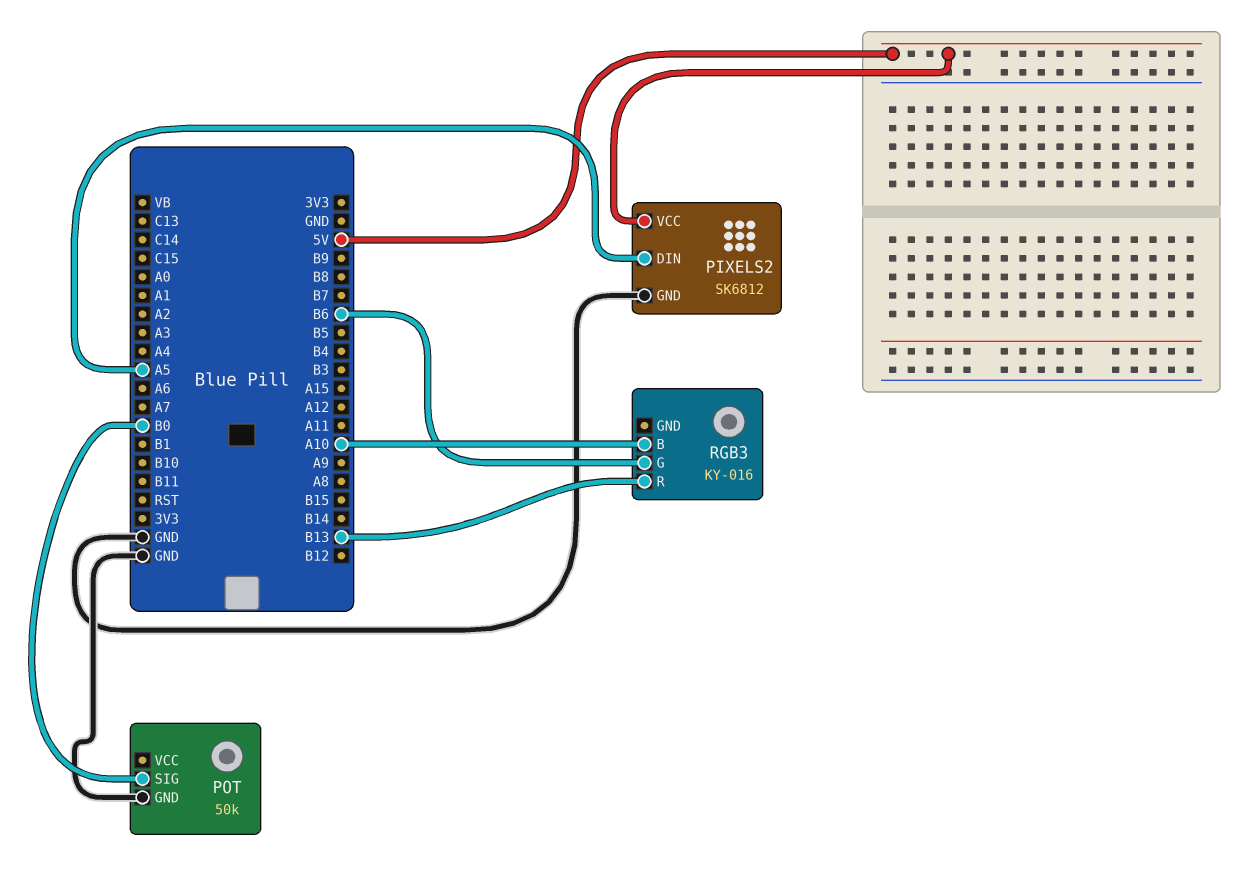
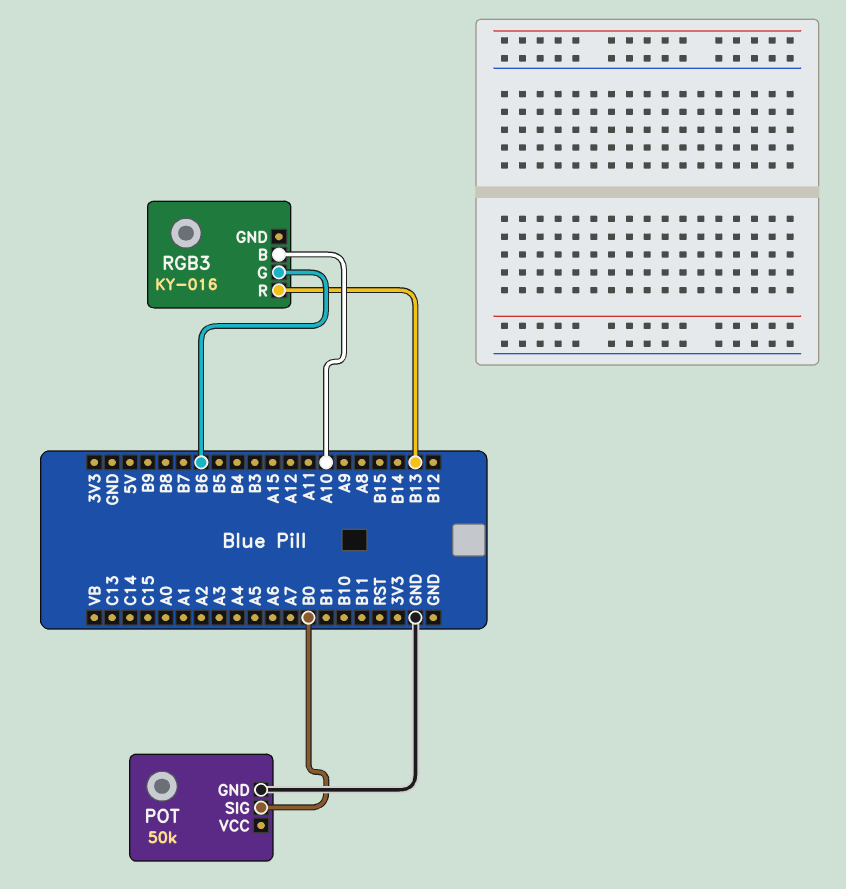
PIXELS2: SK6812 -> none
PIXELS2 pin DIN: A5 -> none
PIXELS2 pin GND: GND -> none
PIXELS2 pin VCC: 5V -> none

